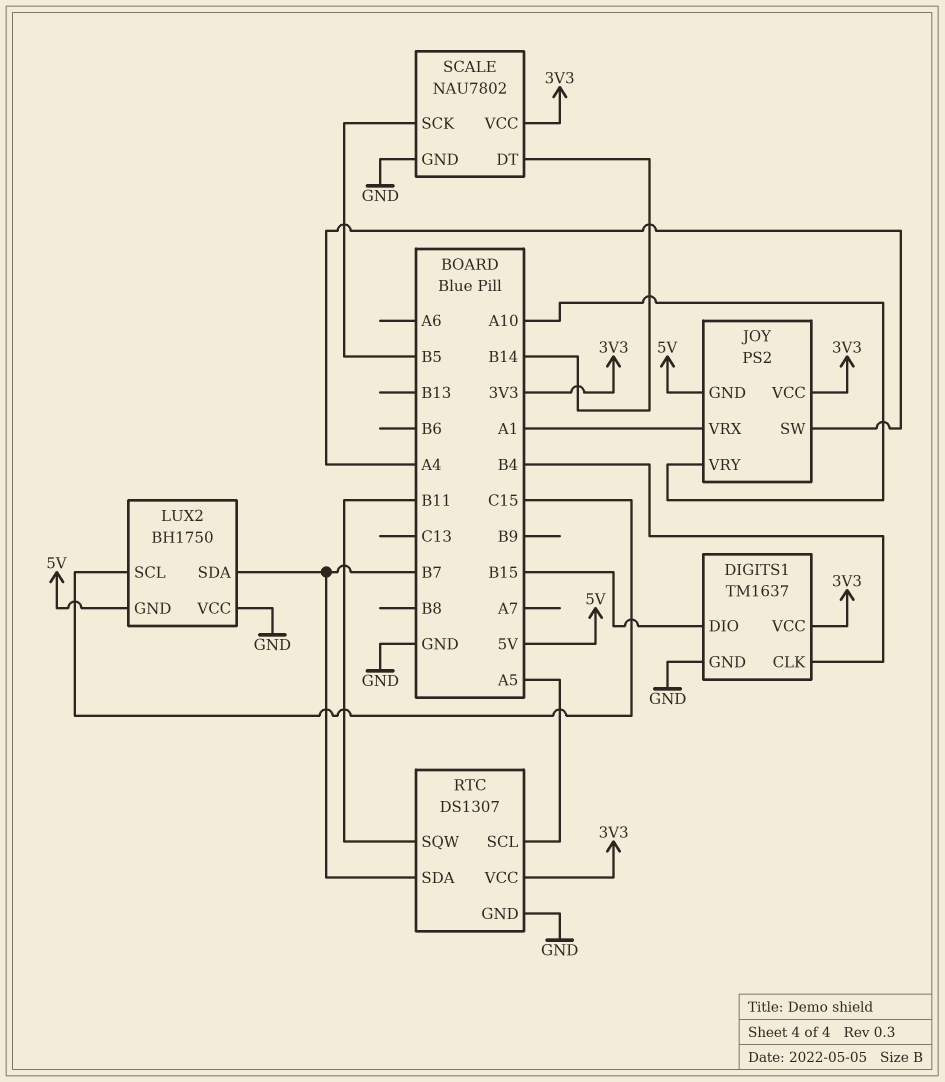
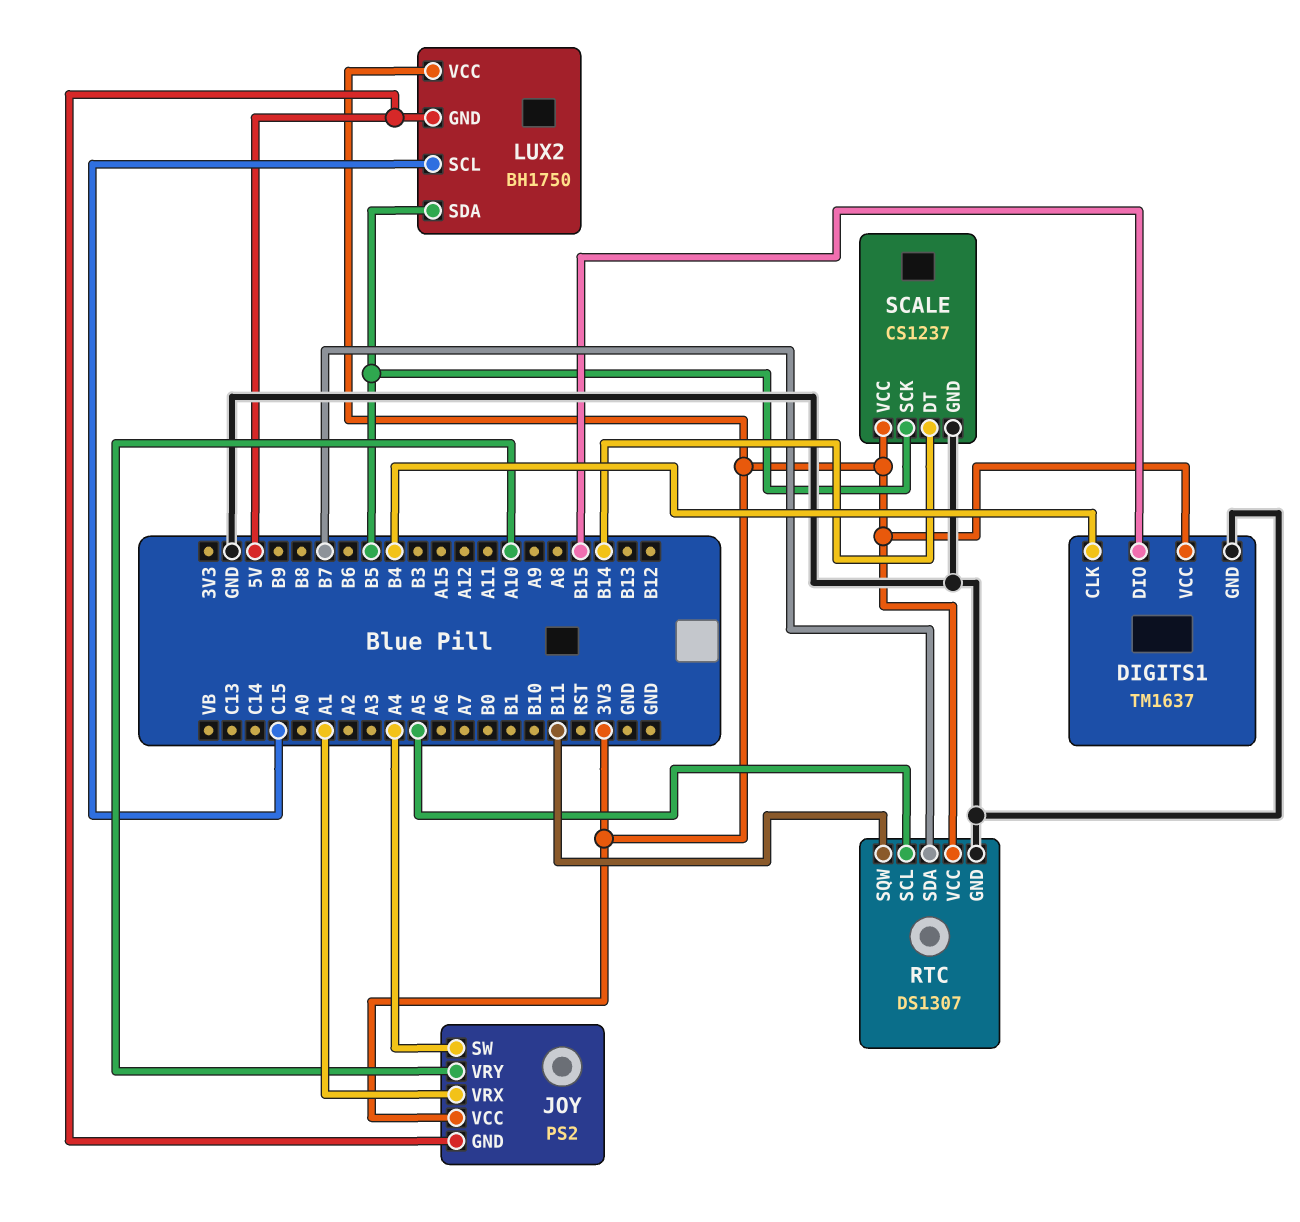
LUX2 pin SDA: B7 -> B5
LUX2 pin VCC: GND -> 3V3
SCALE: NAU7802 -> CS1237

